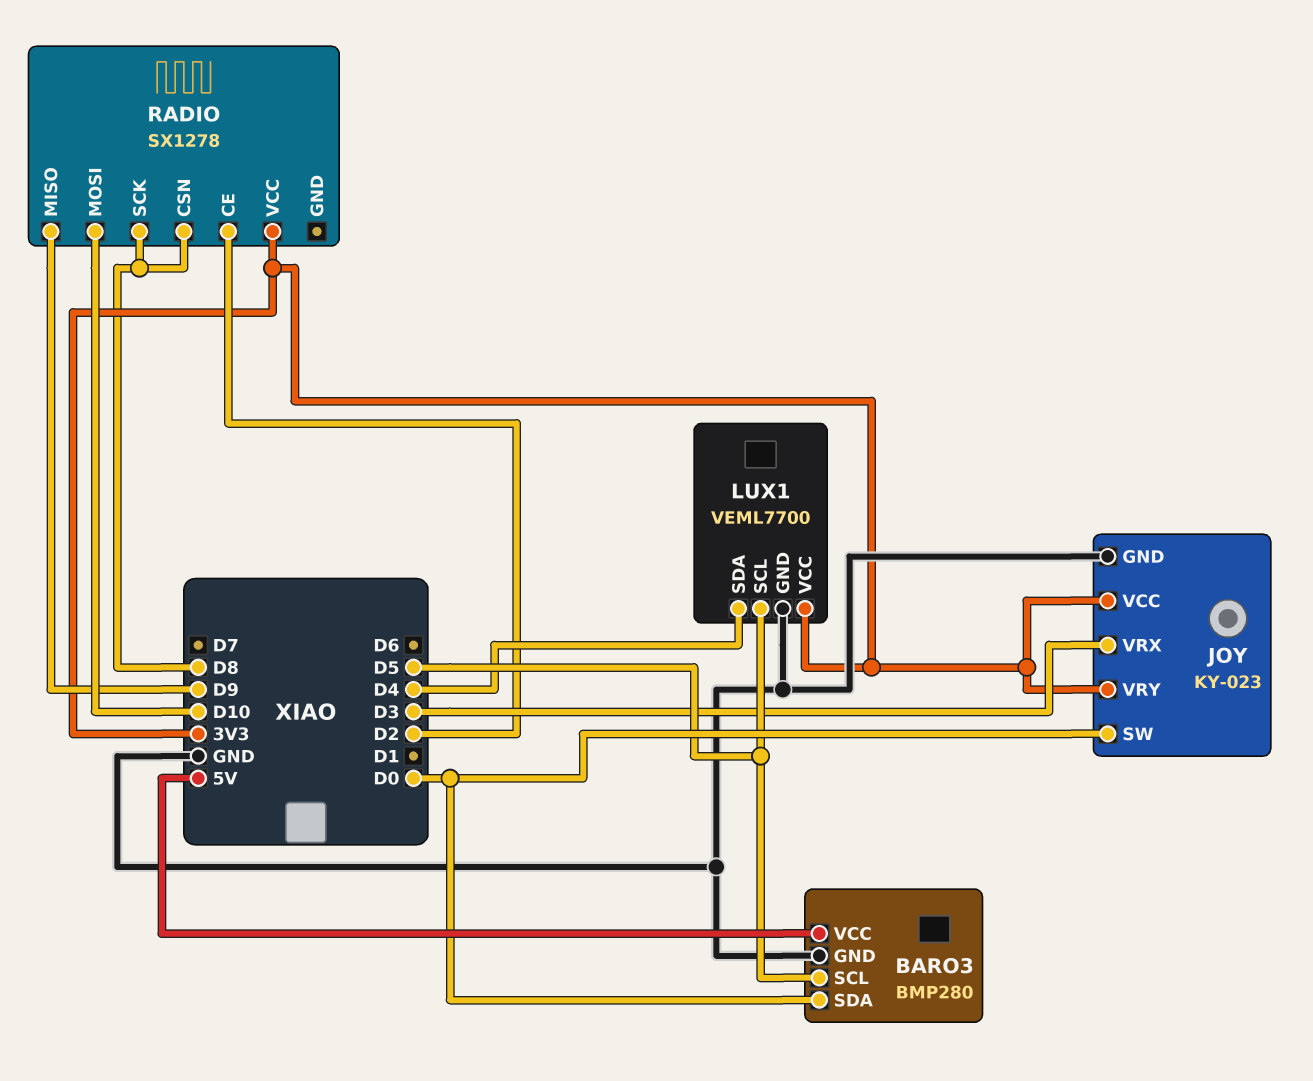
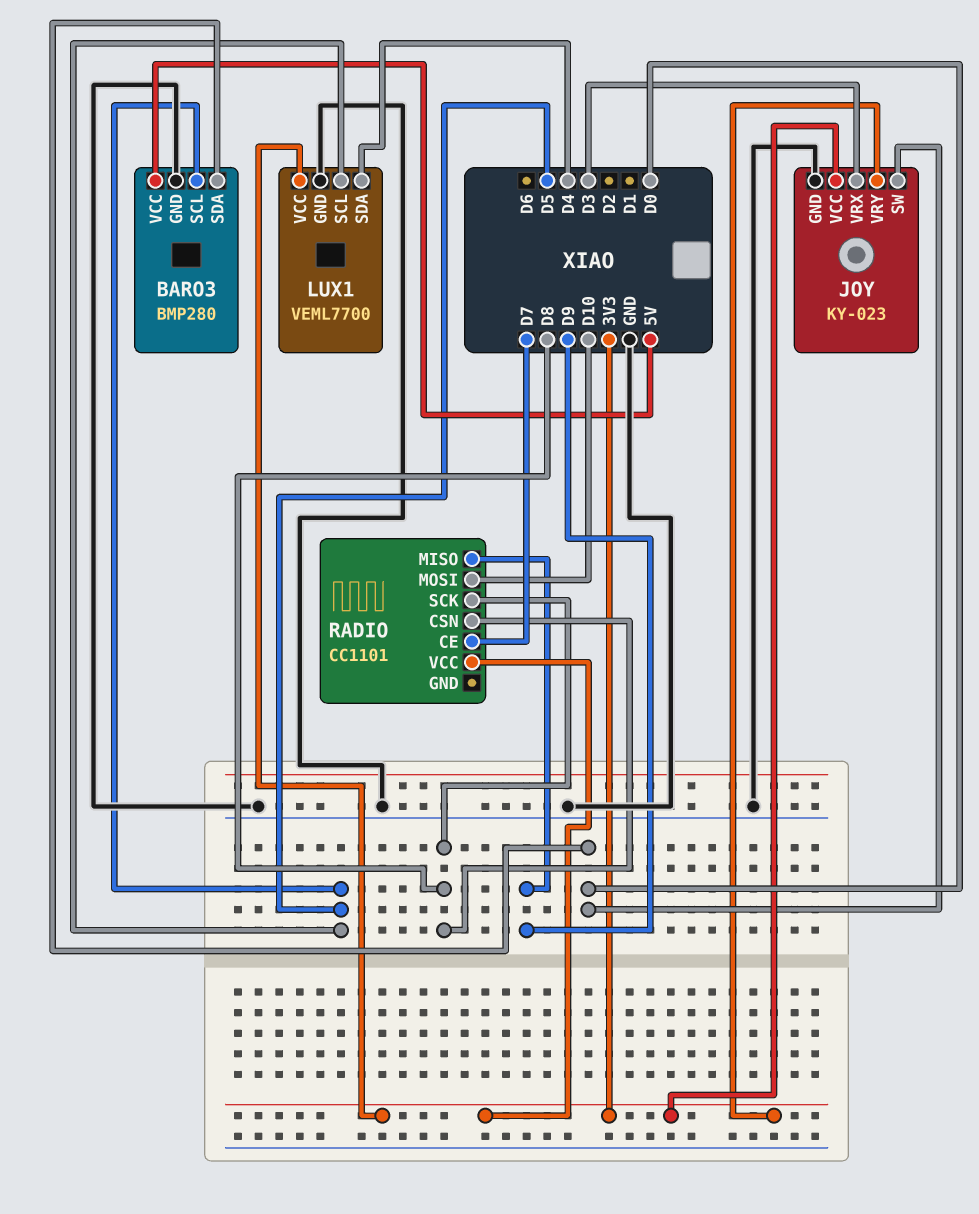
RADIO: SX1278 -> CC1101
RADIO pin CE: D2 -> D7

